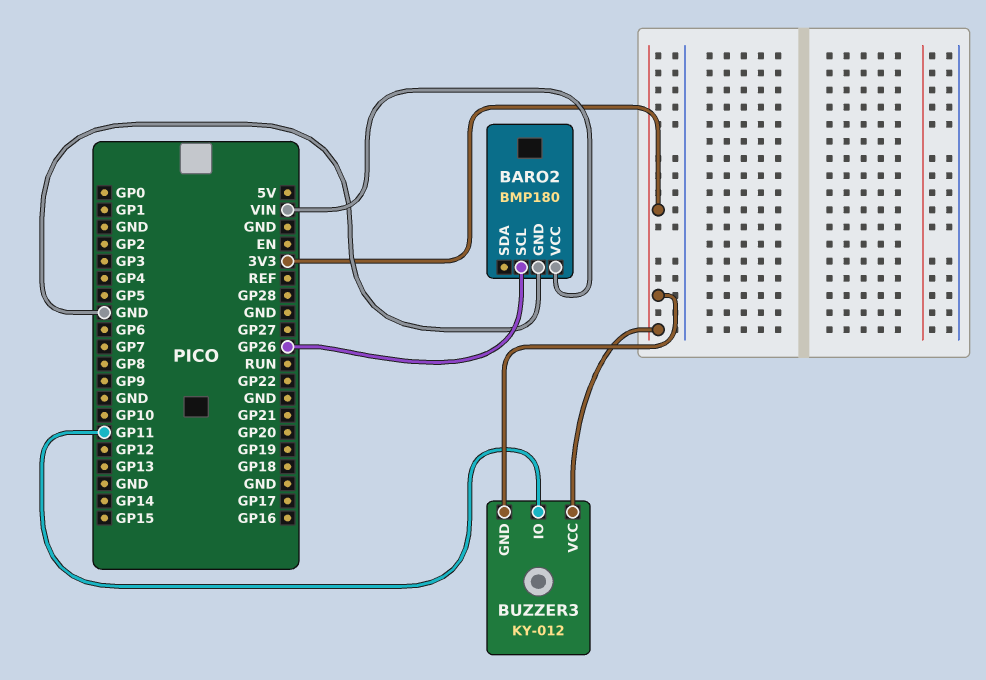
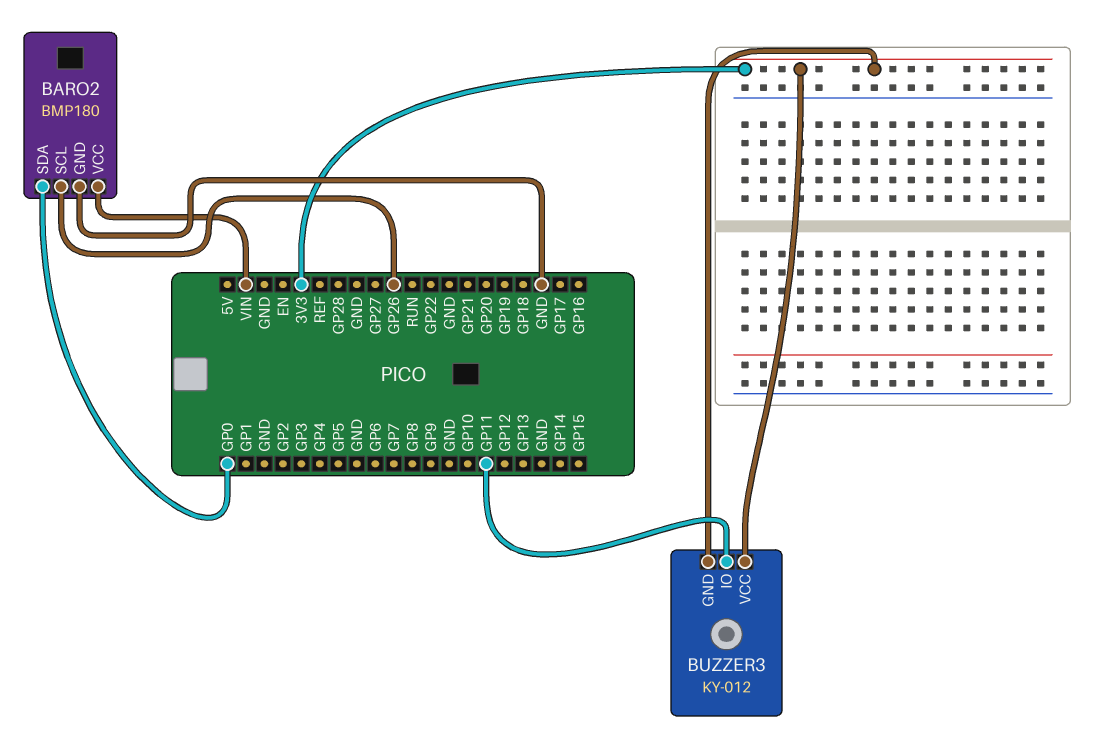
BARO2 pin SDA: none -> GP0

